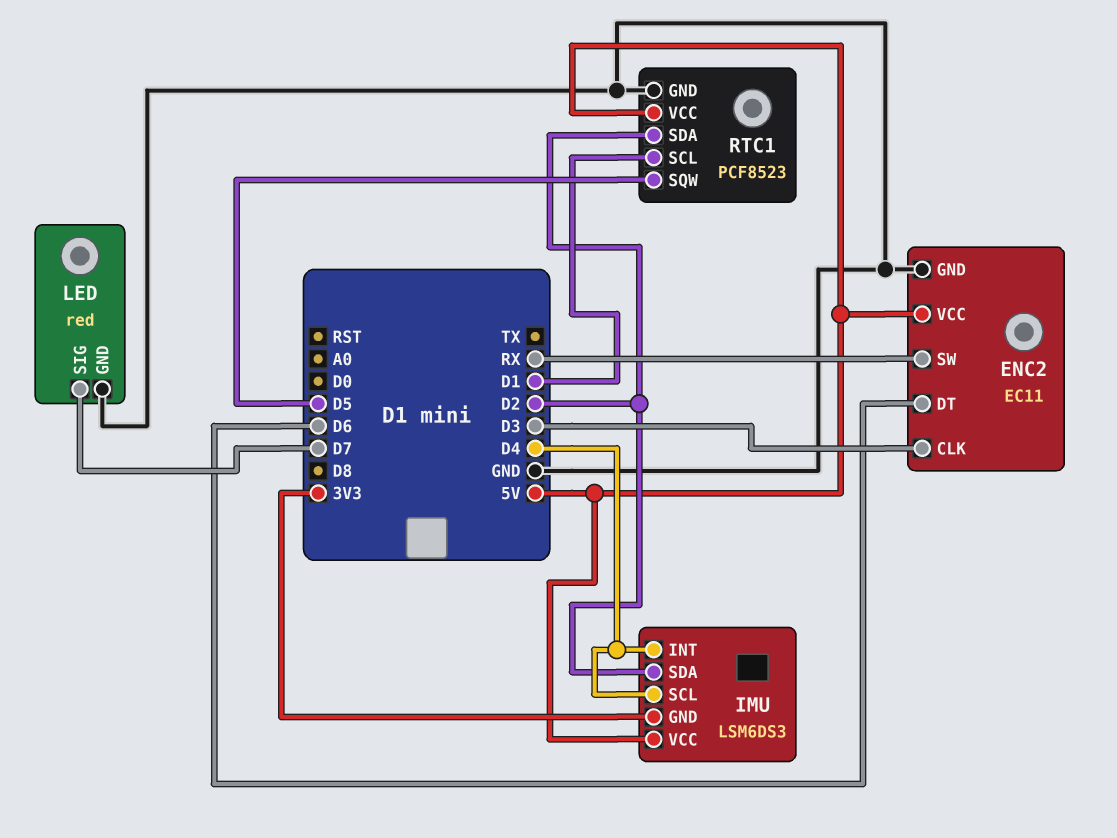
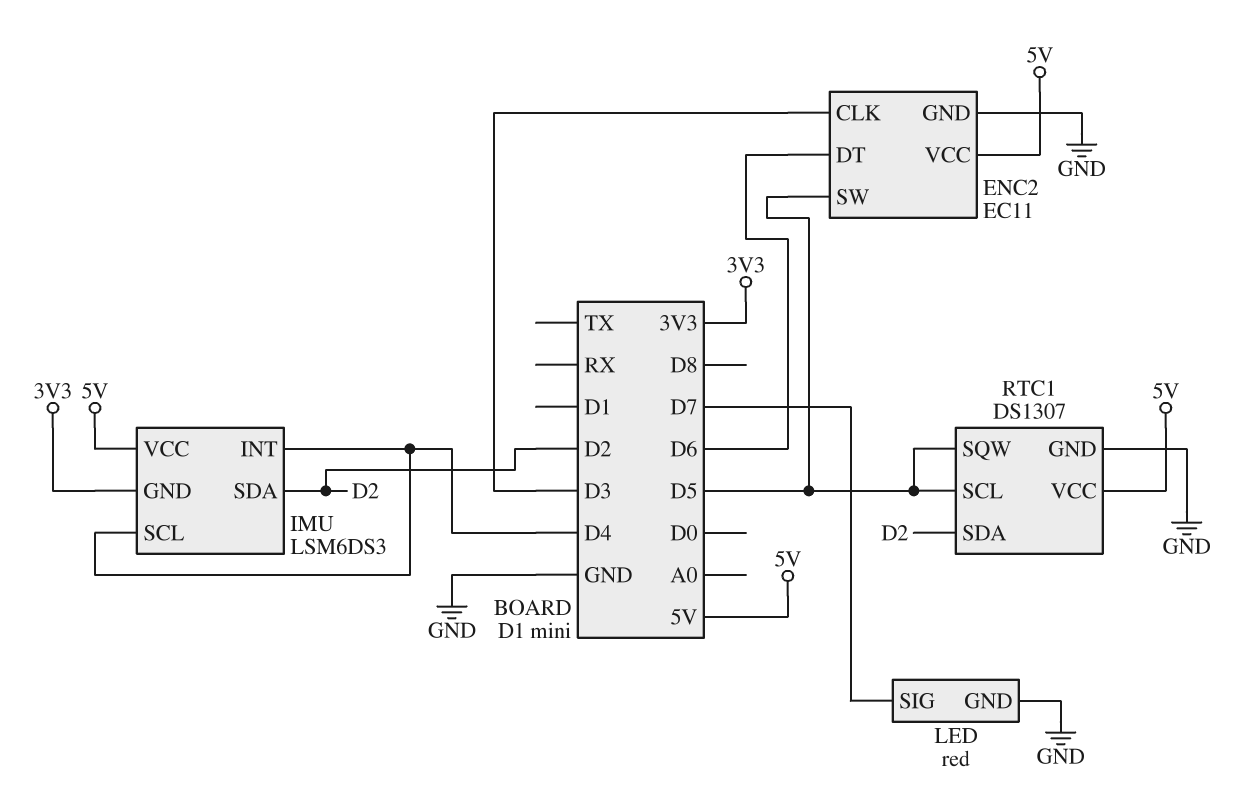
ENC2 pin SW: RX -> D5
RTC1: PCF8523 -> DS1307
RTC1 pin SCL: D1 -> D5

